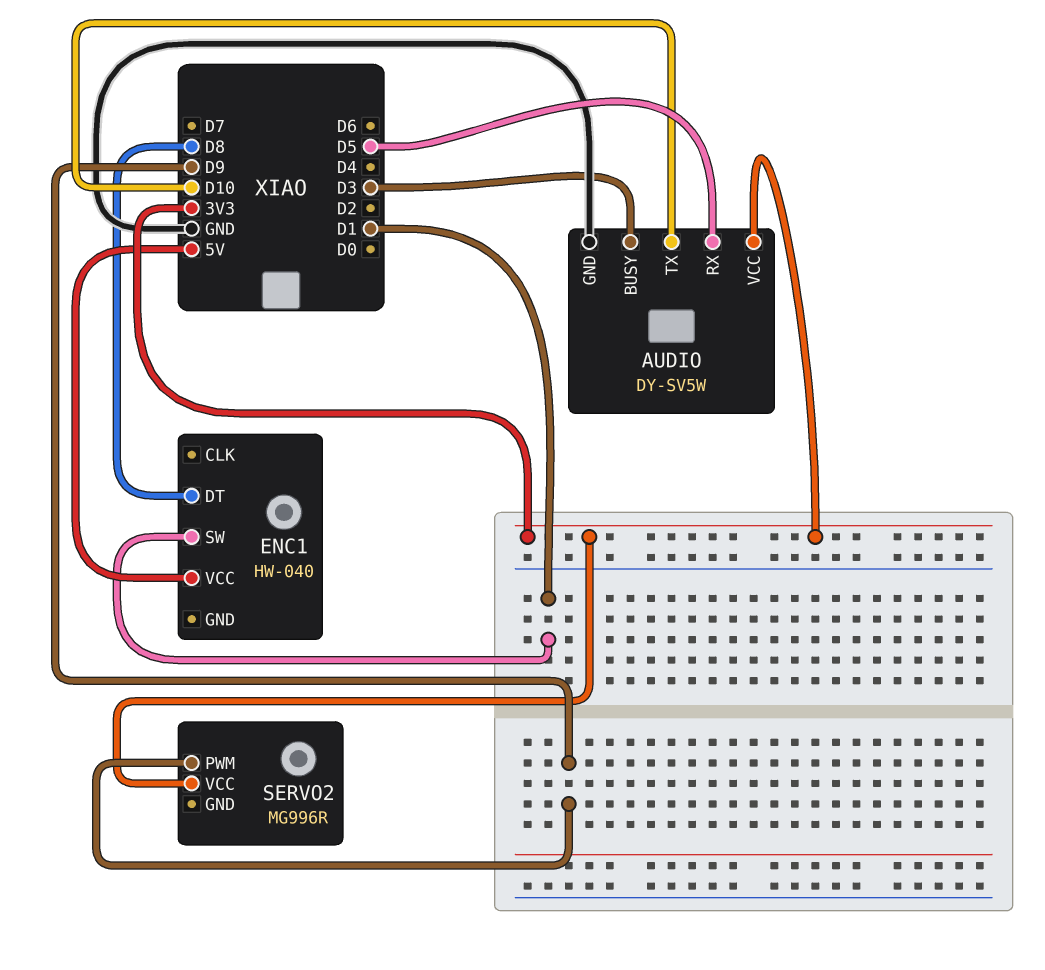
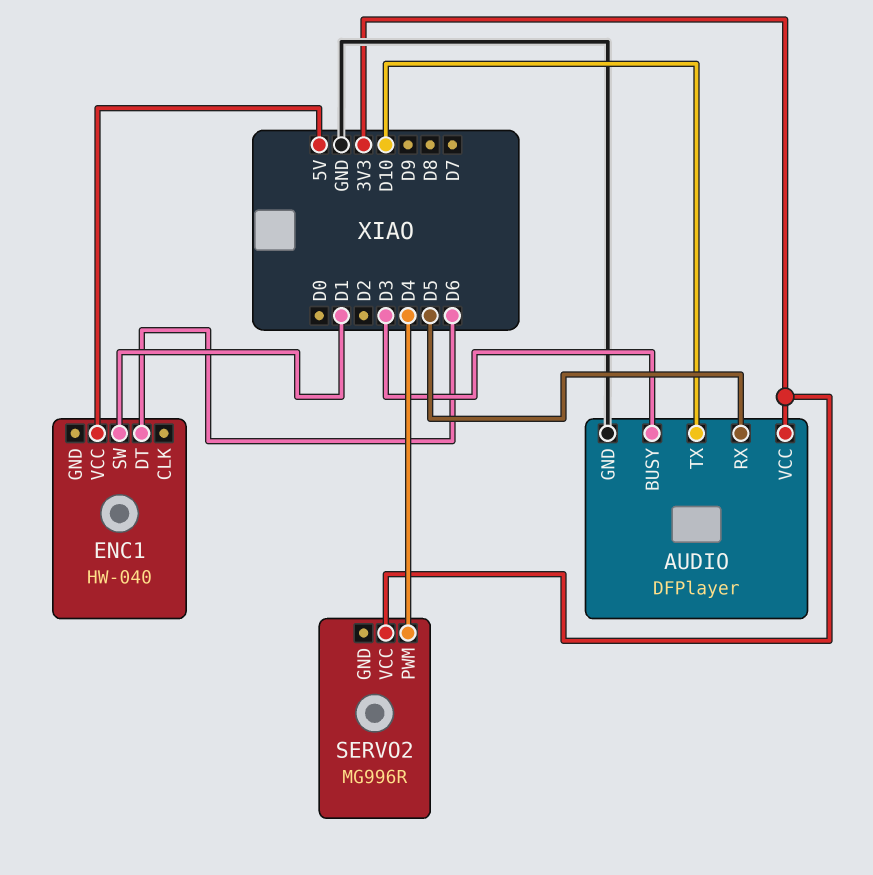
AUDIO: DY-SV5W -> DFPlayer
ENC1 pin DT: D8 -> D6
SERVO2 pin PWM: D9 -> D4

